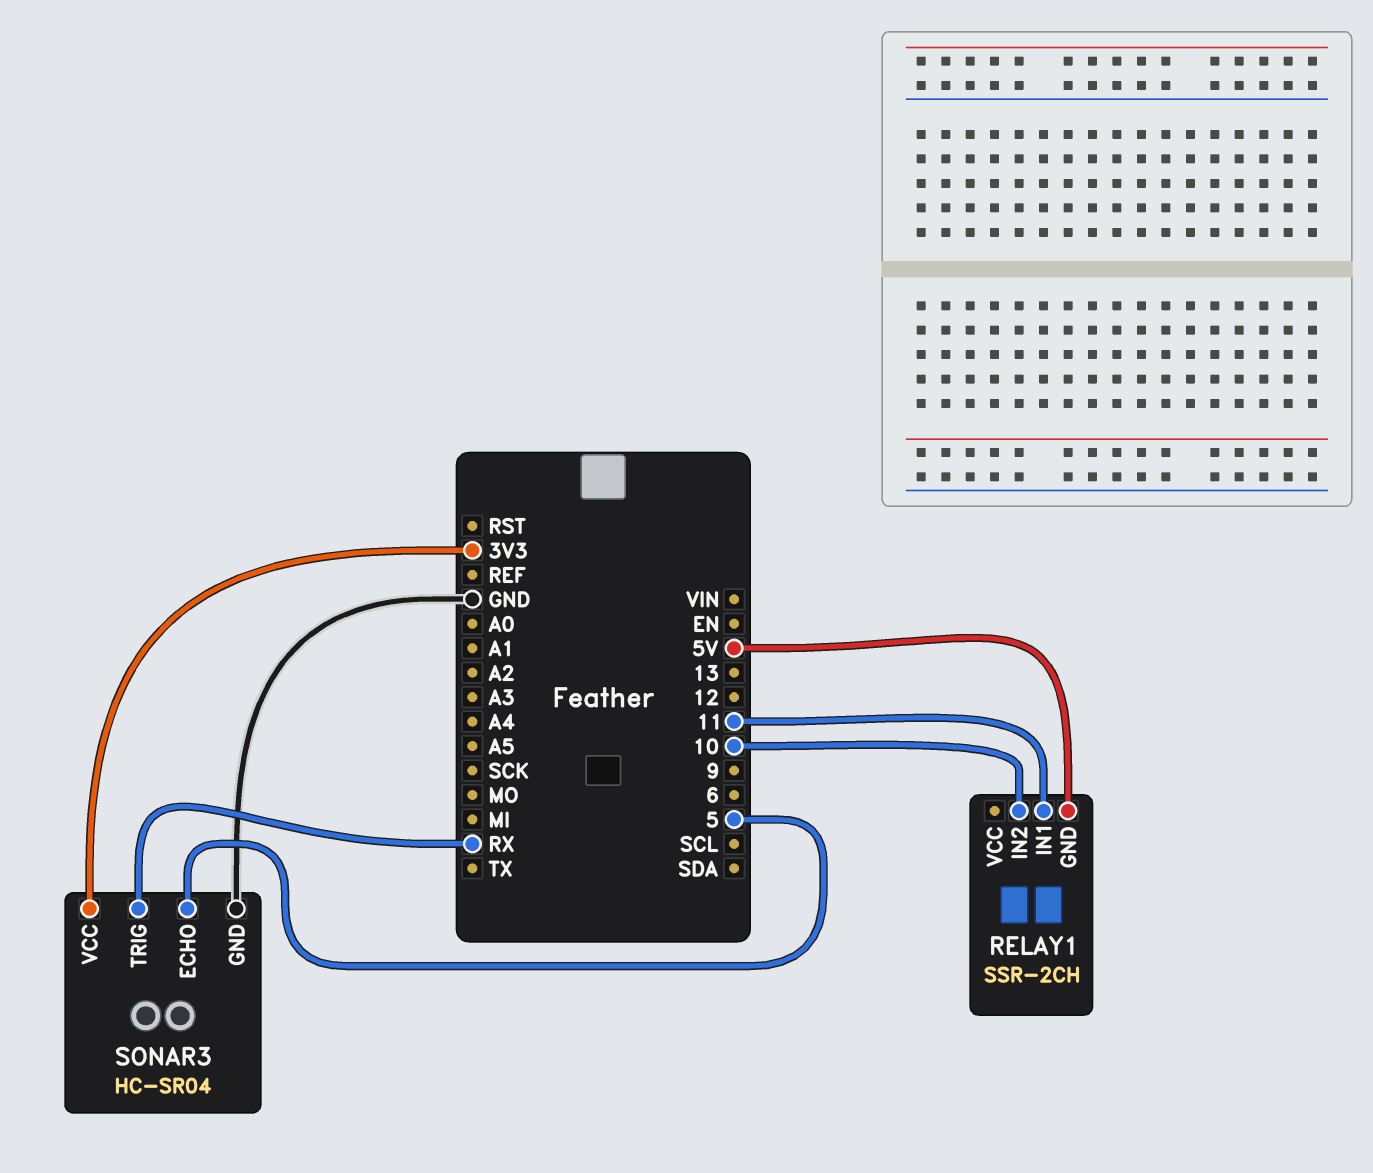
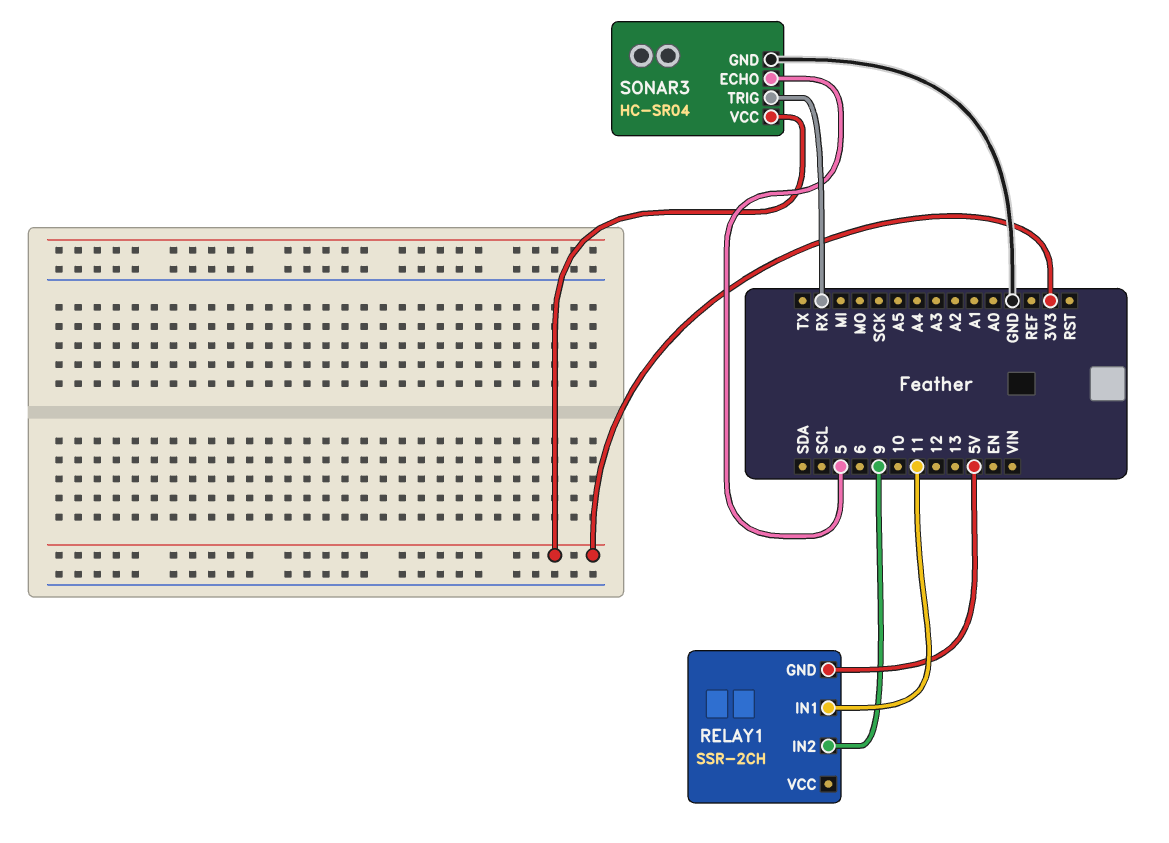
RELAY1 pin IN2: 10 -> 9

